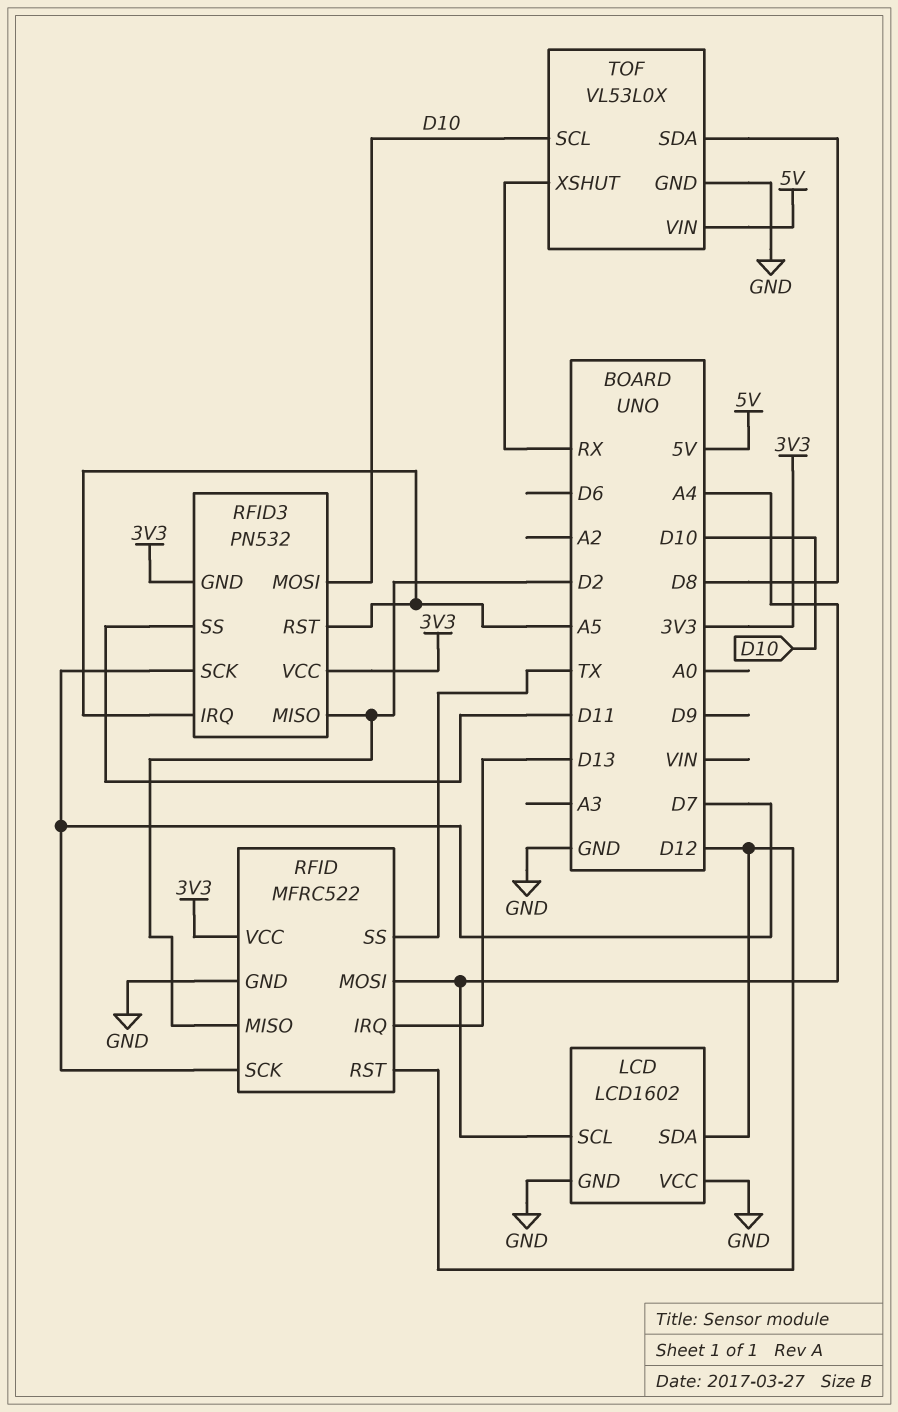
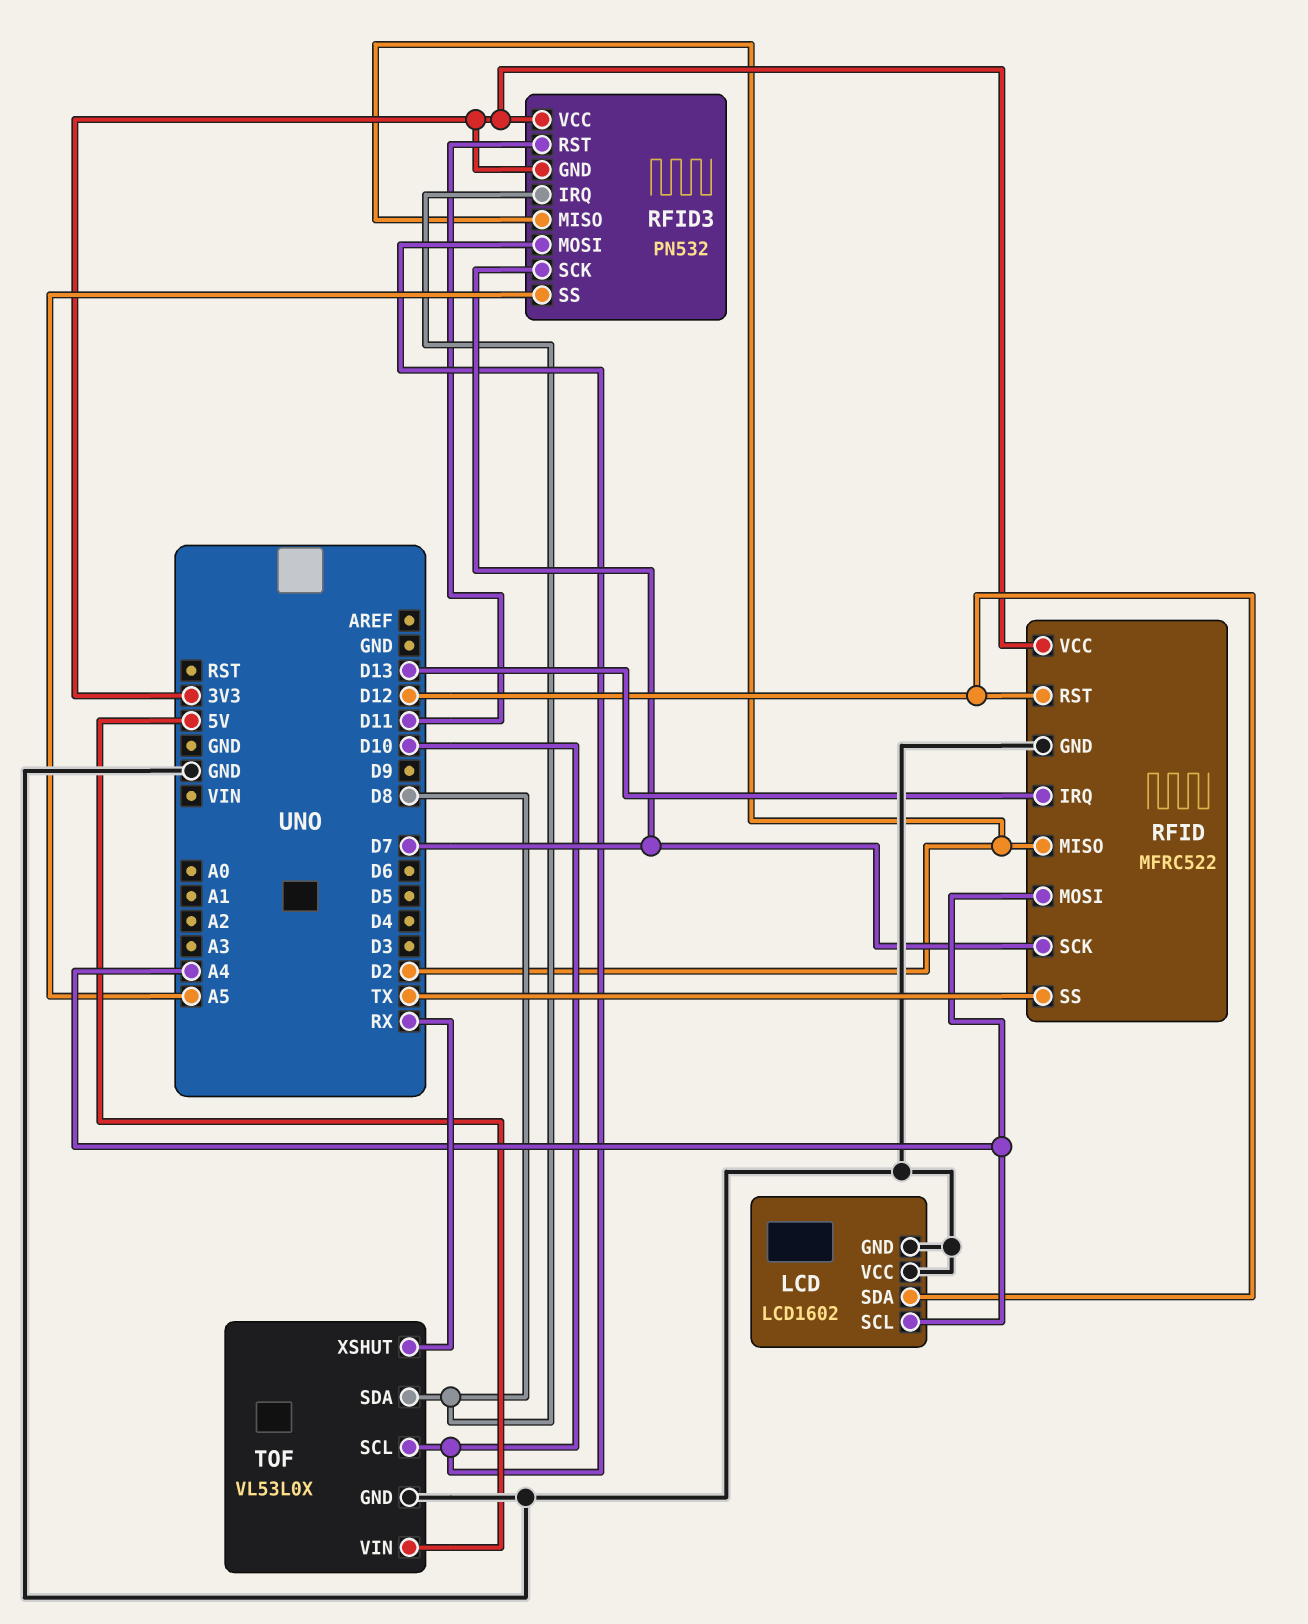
RFID3 pin IRQ: A5 -> D8
RFID3 pin RST: A5 -> D11
RFID3 pin SS: D11 -> A5

